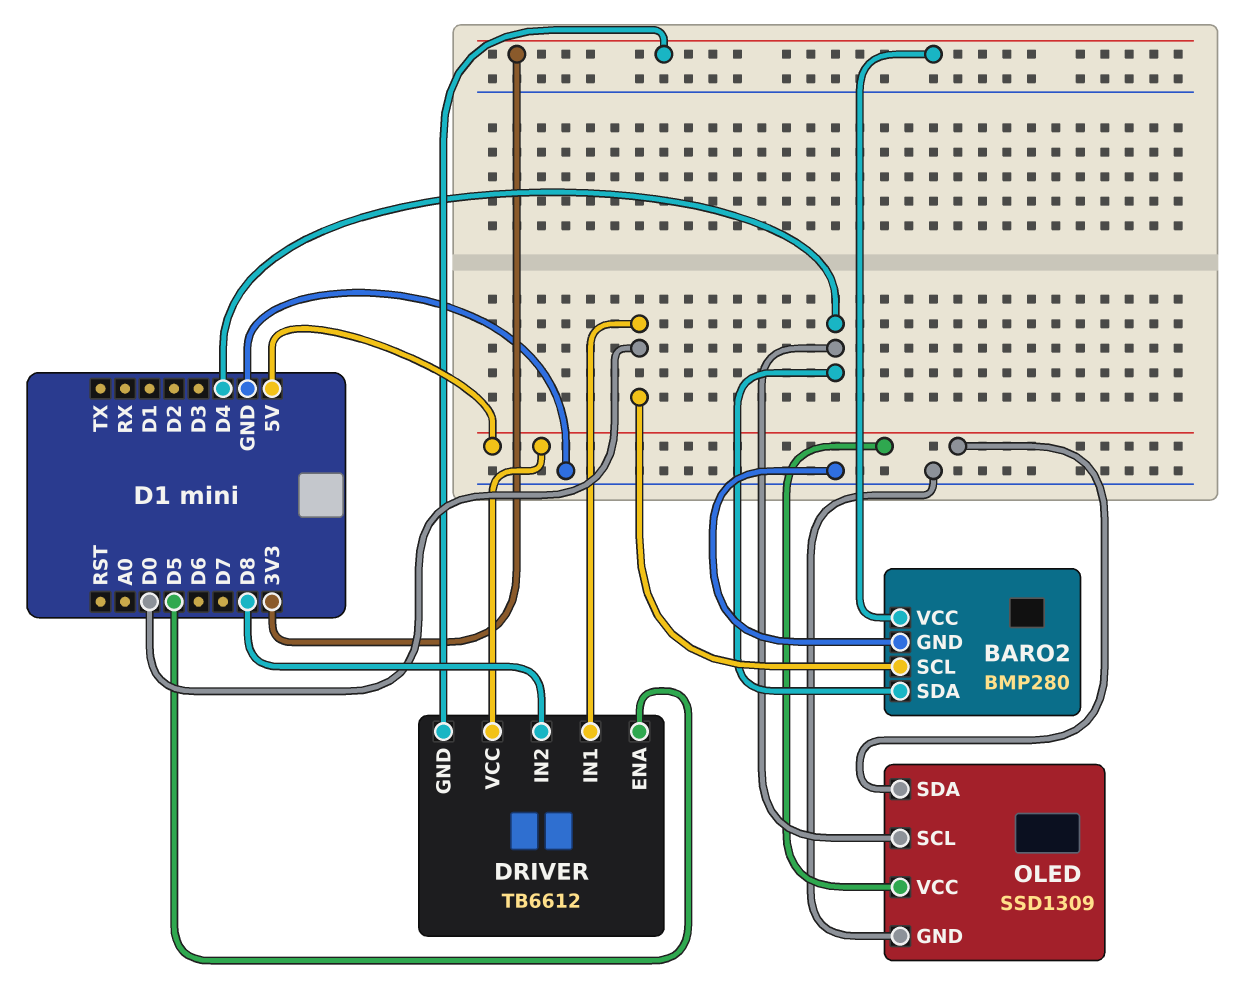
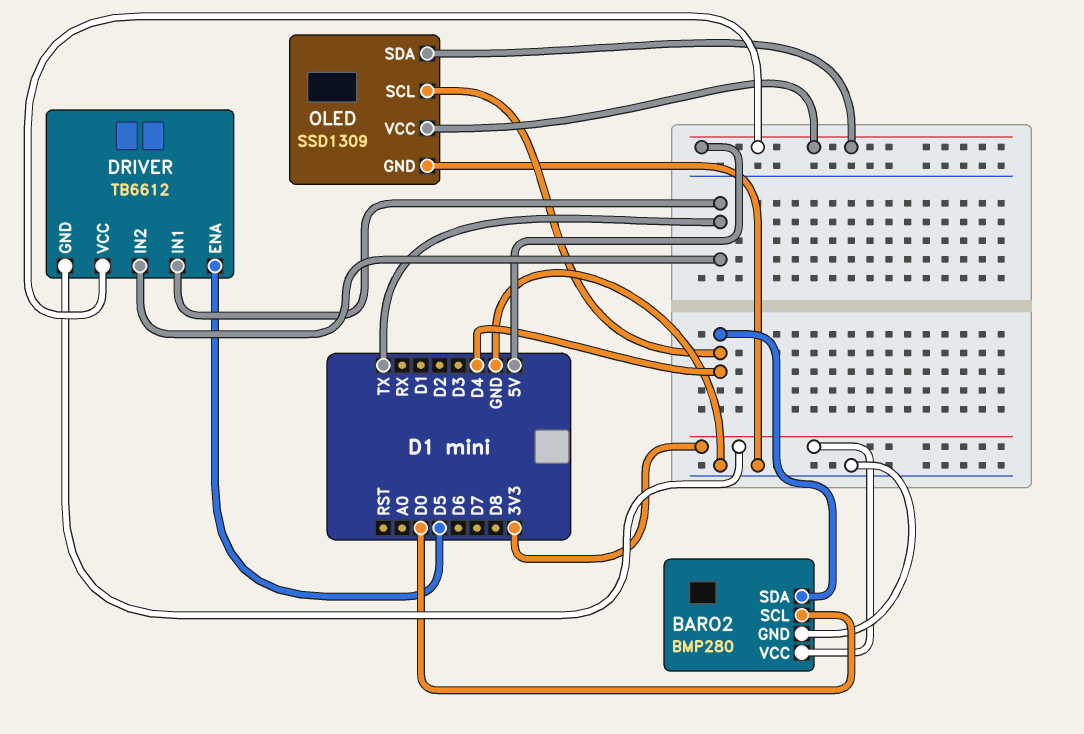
DRIVER pin IN1: D0 -> TX
DRIVER pin IN2: D8 -> TX

